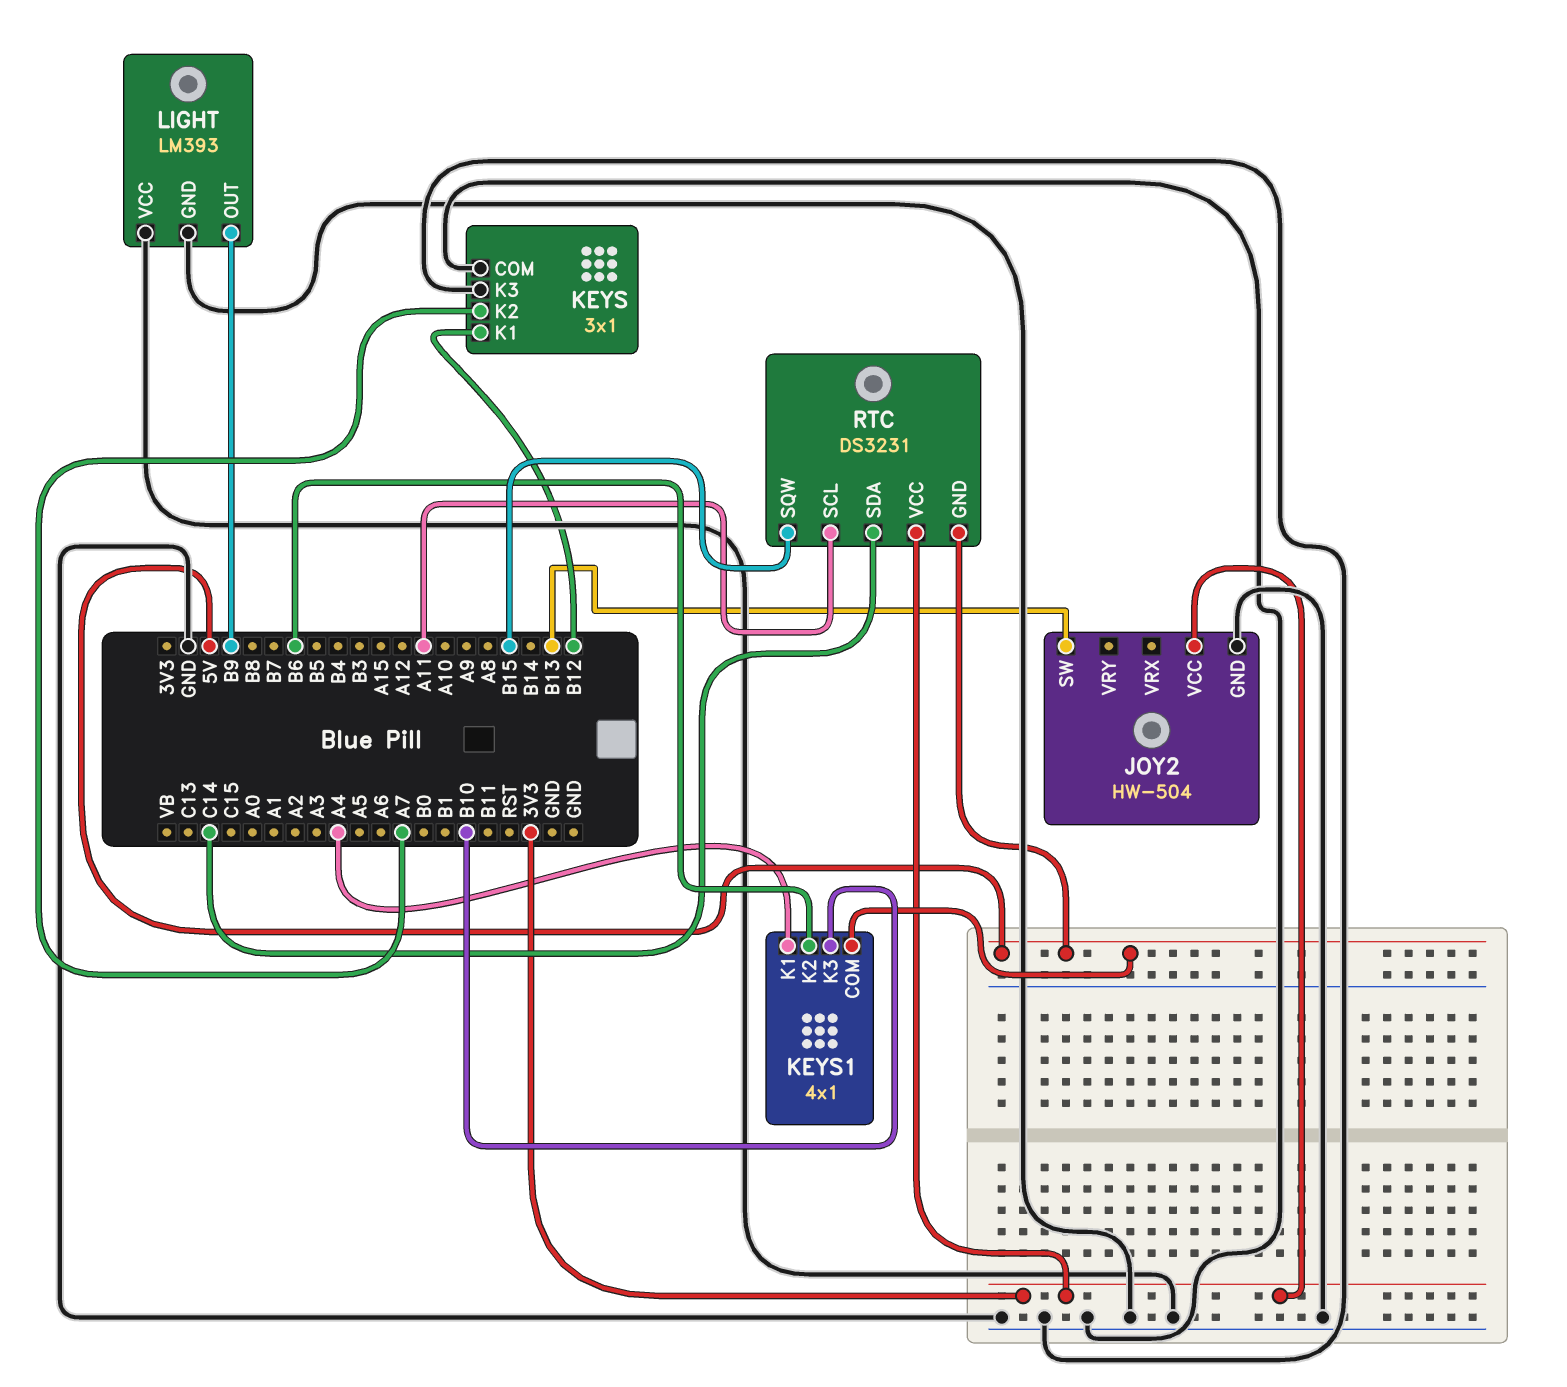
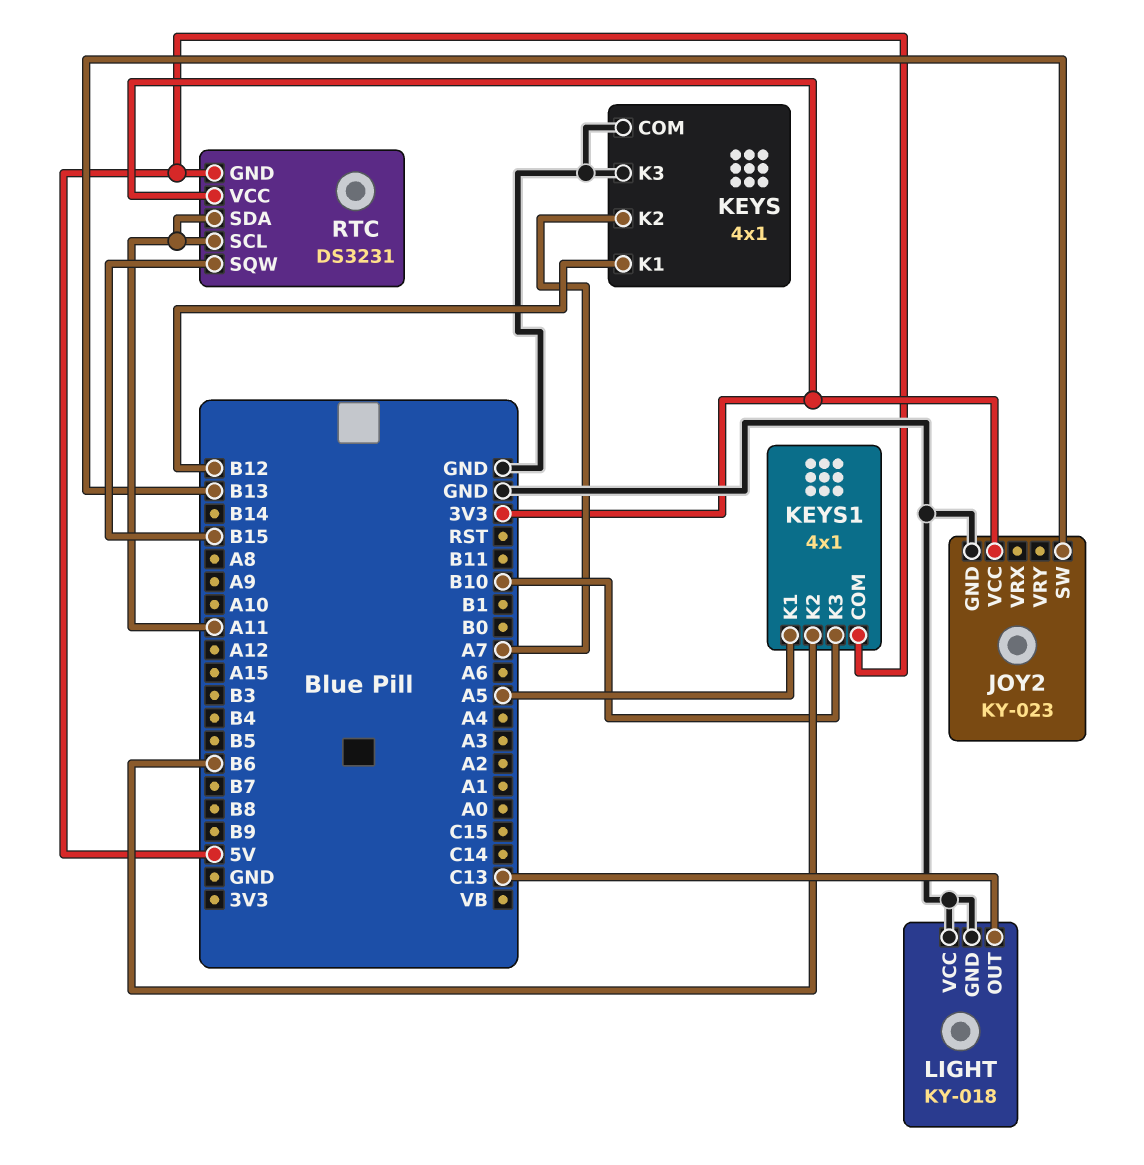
JOY2: HW-504 -> KY-023
KEYS: 3x1 -> 4x1
KEYS1 pin K1: A4 -> A5
LIGHT: LM393 -> KY-018
LIGHT pin OUT: B9 -> C13
RTC pin SDA: C14 -> A11

